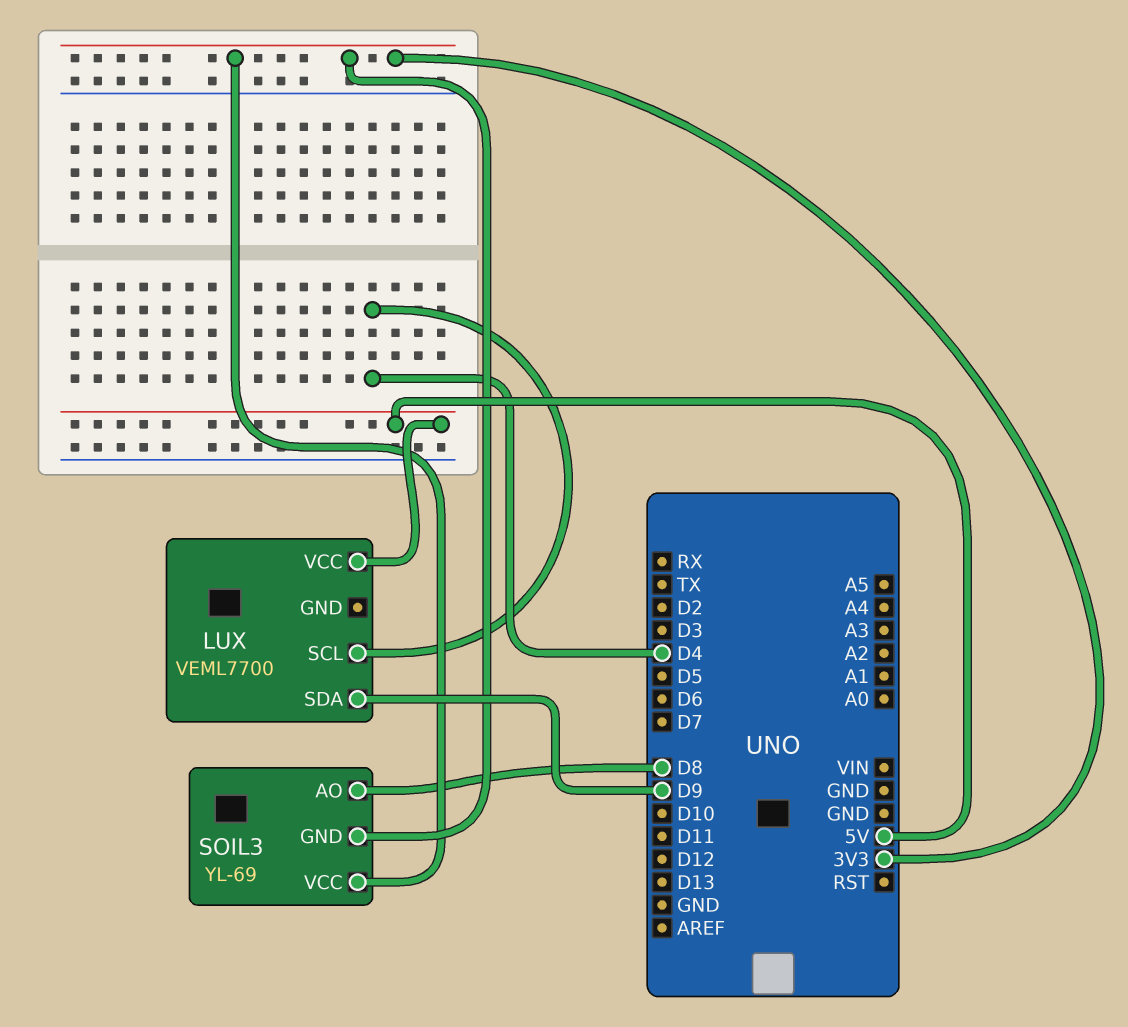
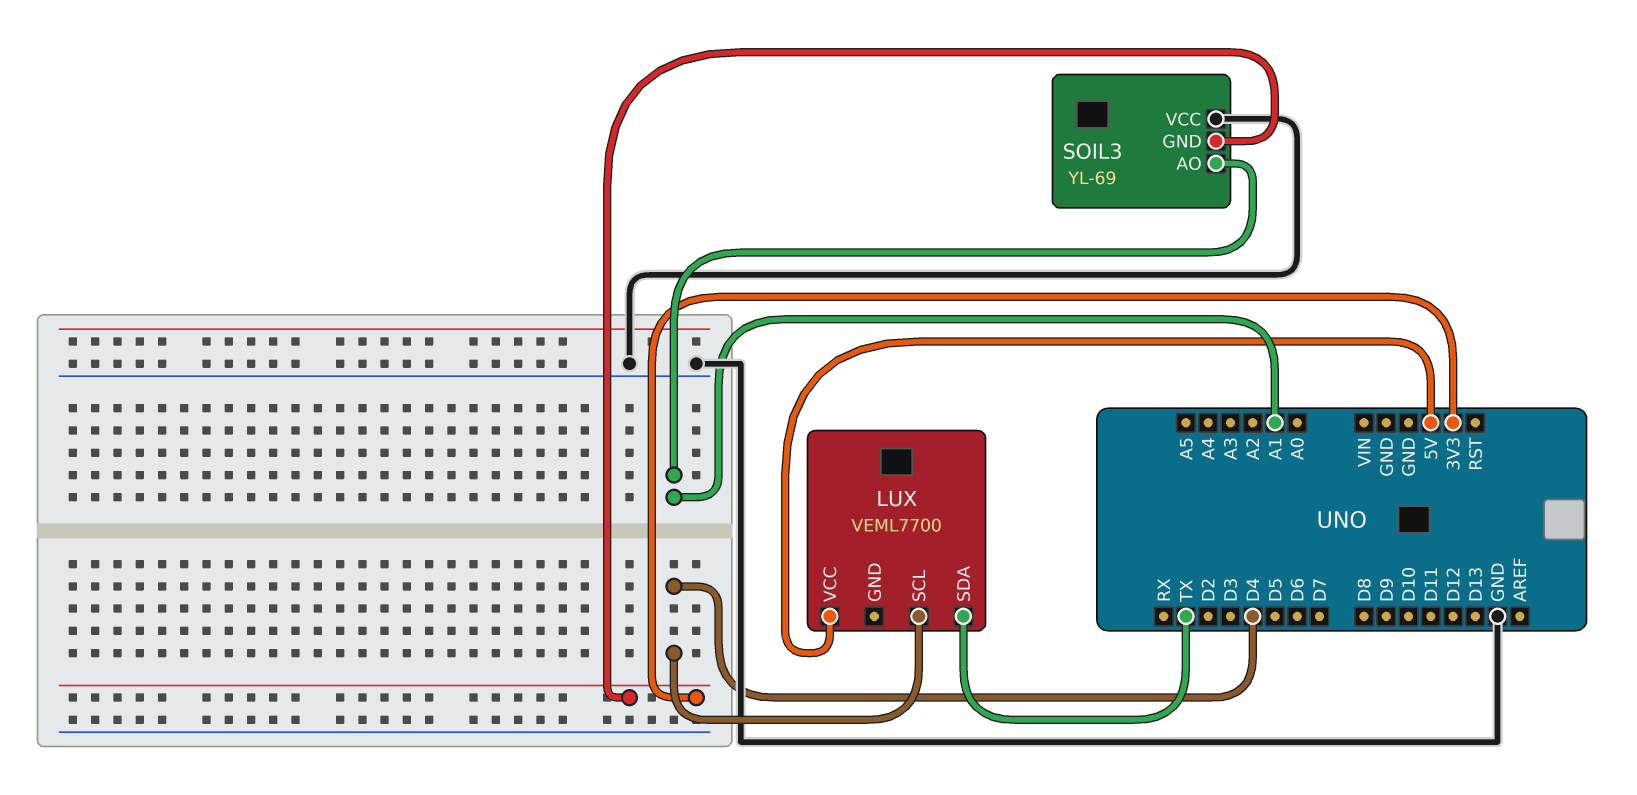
LUX pin SDA: D9 -> TX
SOIL3 pin AO: D8 -> A1
SOIL3 pin VCC: 3V3 -> GND

